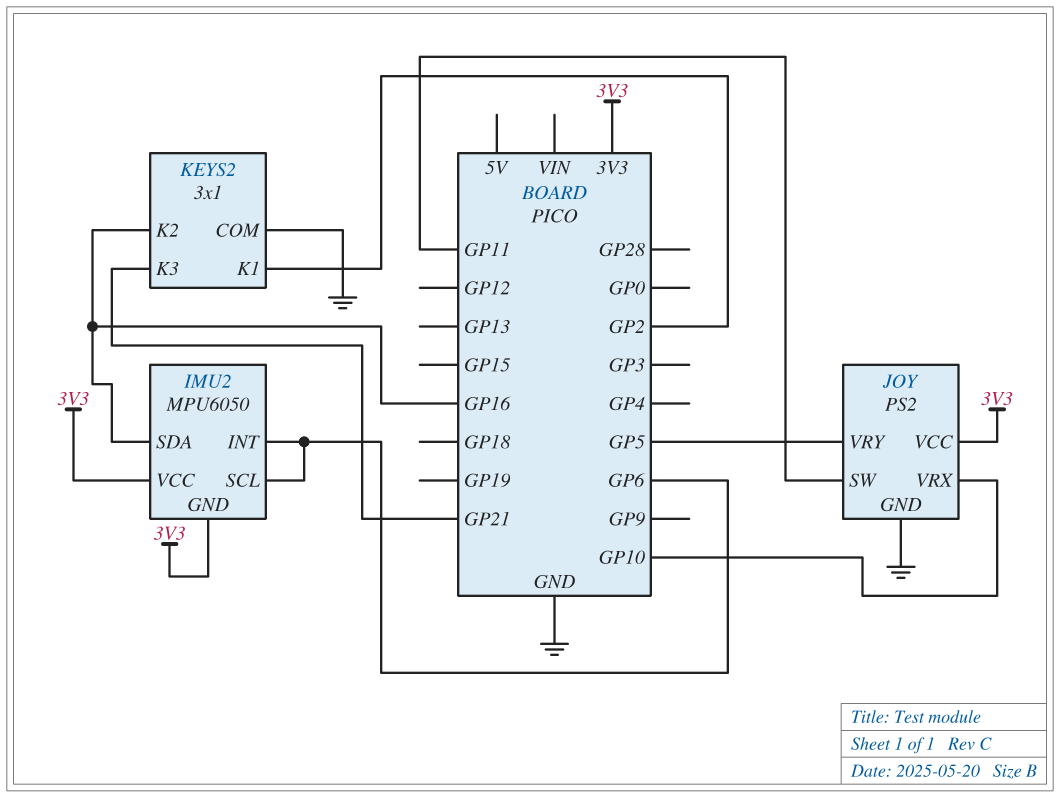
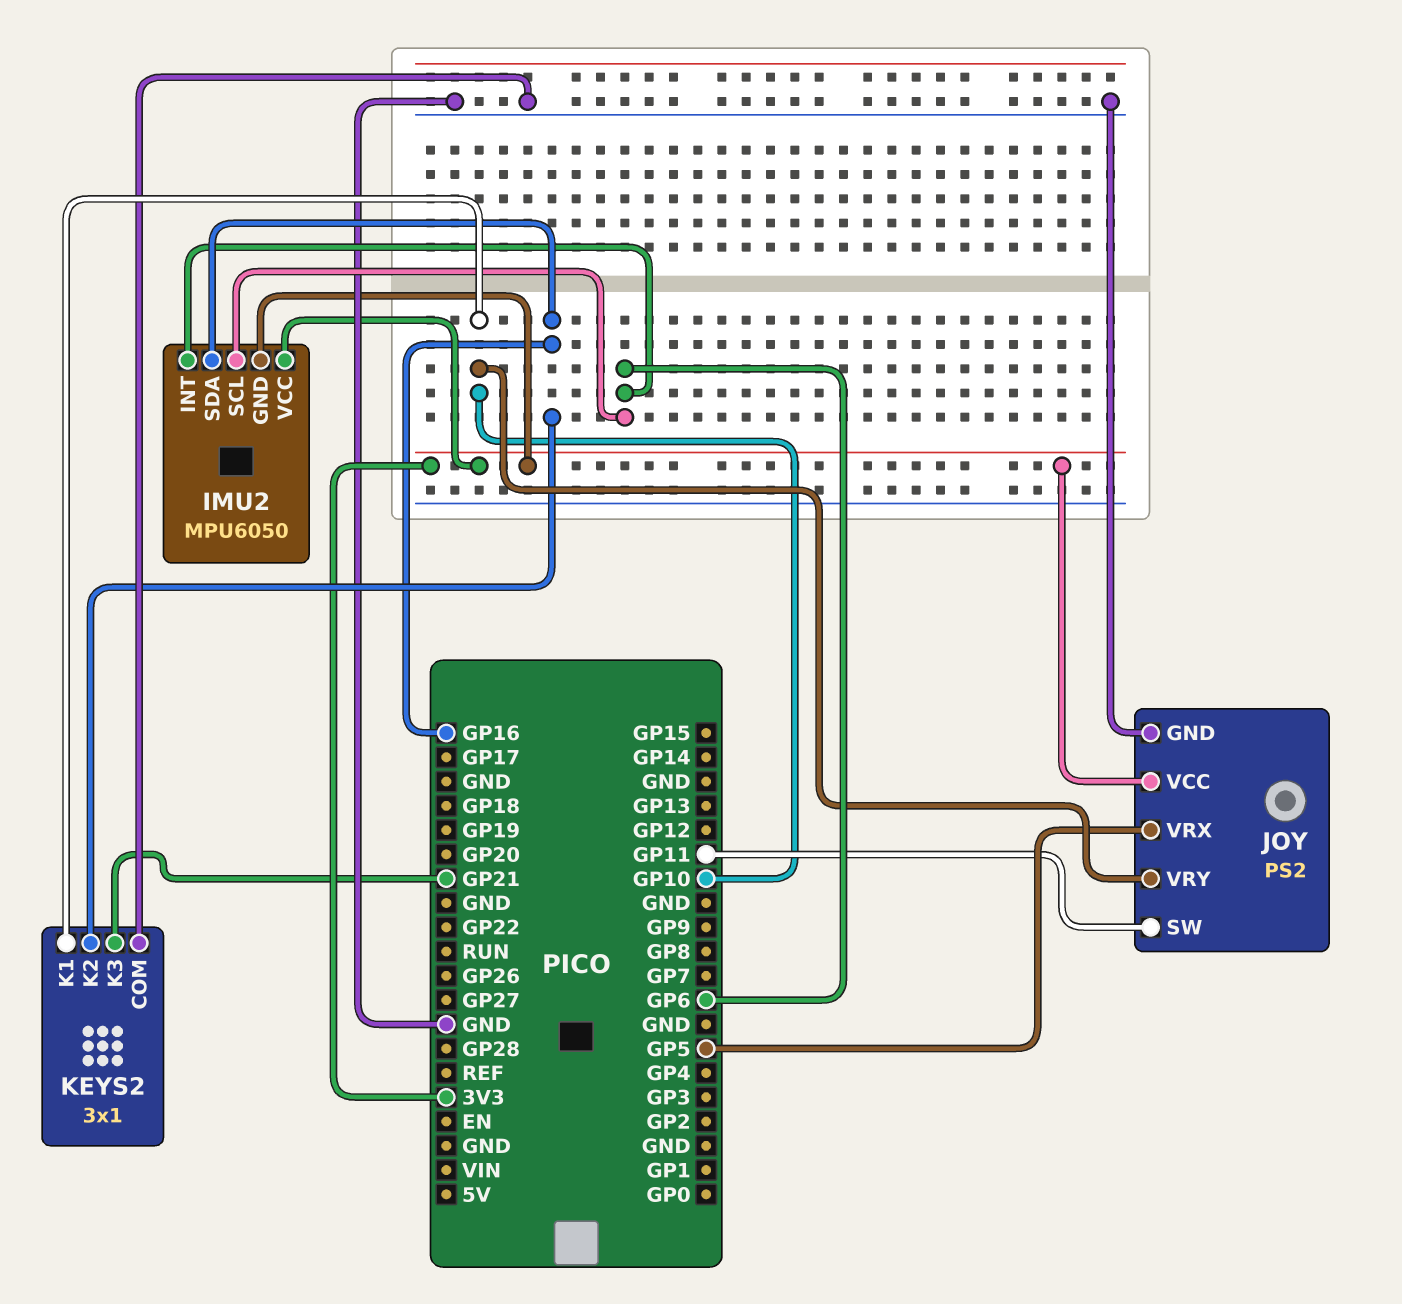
JOY pin VRX: GP10 -> GP5
JOY pin VRY: GP5 -> GP10
KEYS2 pin K1: GP2 -> GP10

